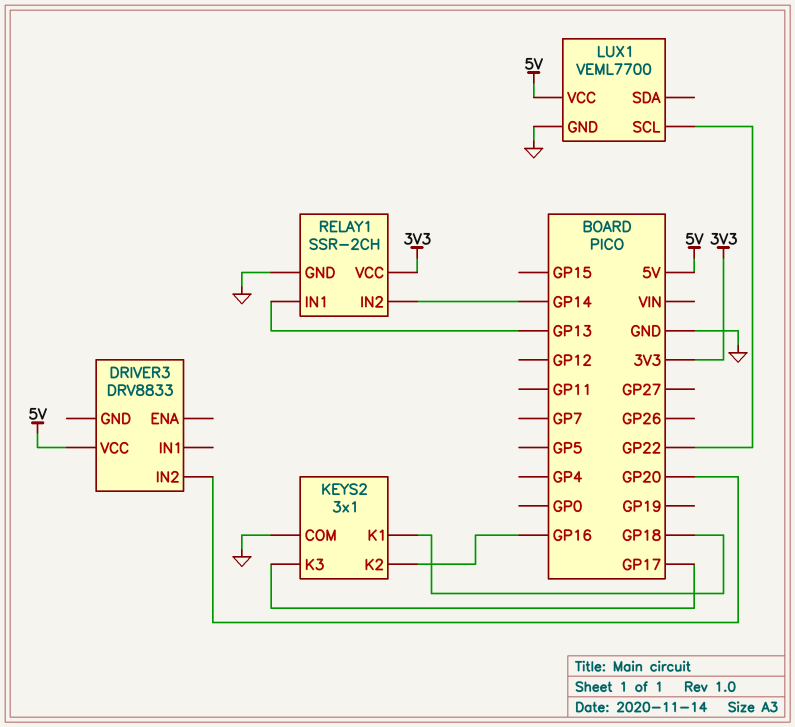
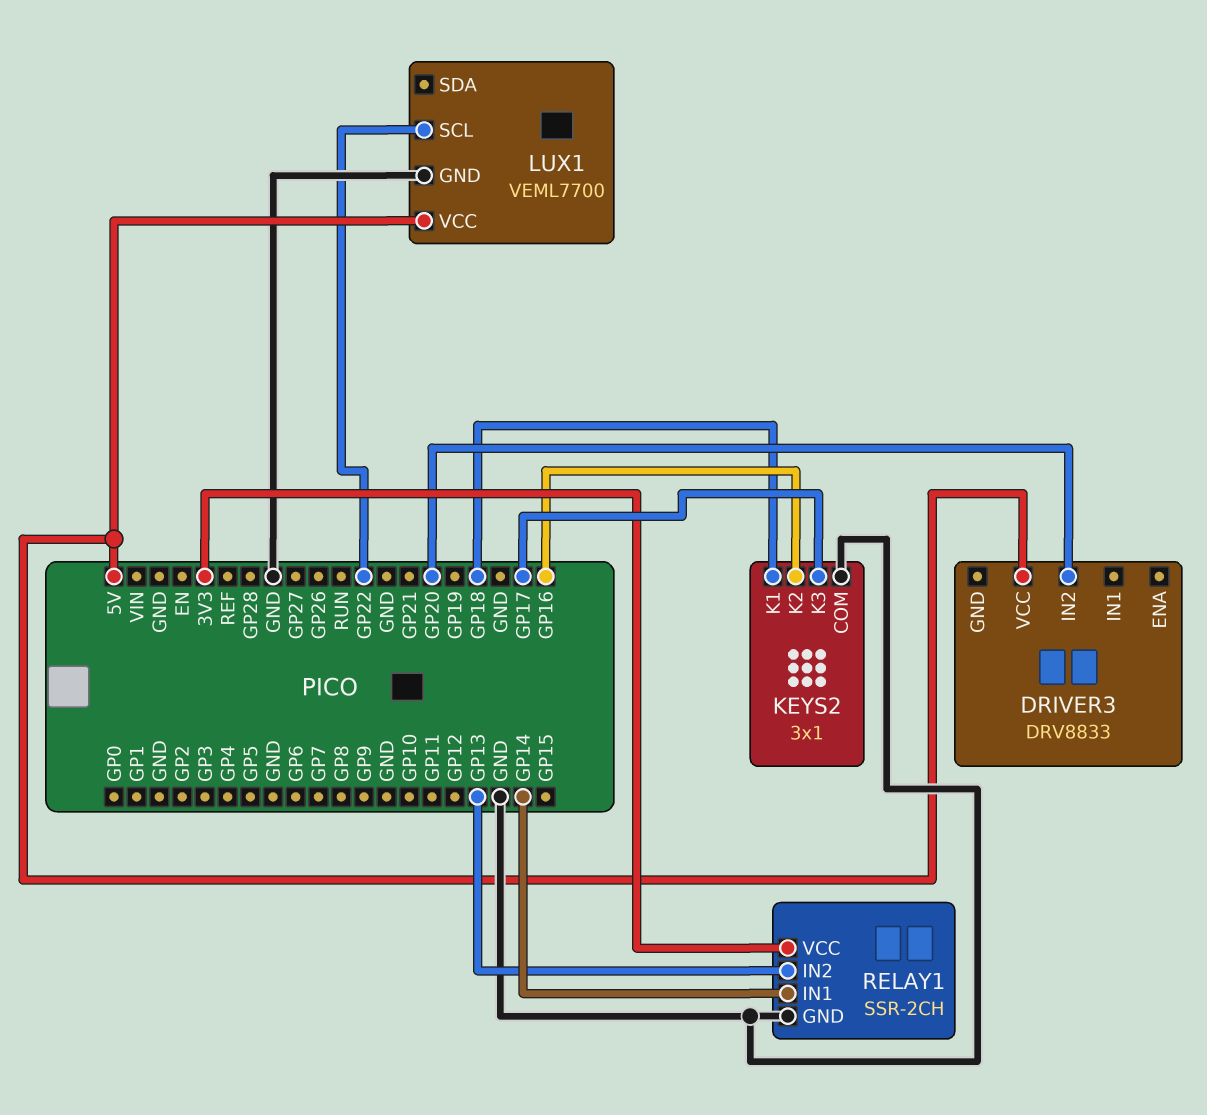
RELAY1 pin IN1: GP13 -> GP14
RELAY1 pin IN2: GP14 -> GP13

